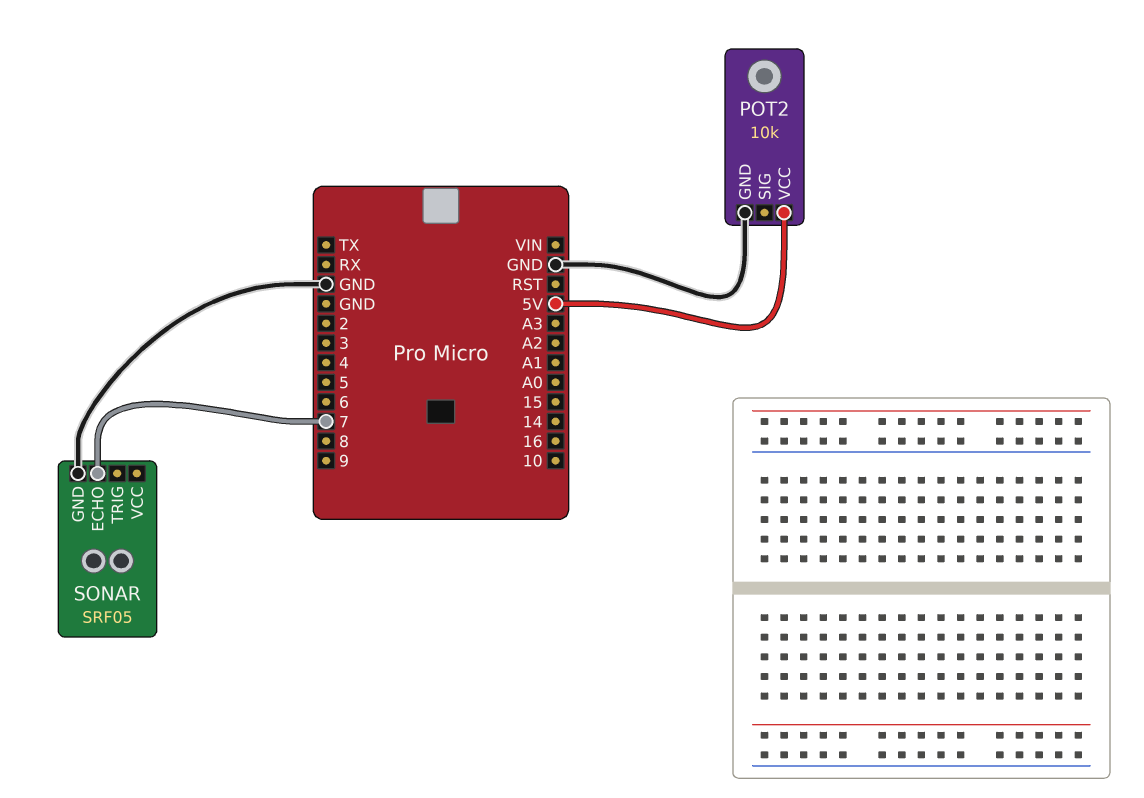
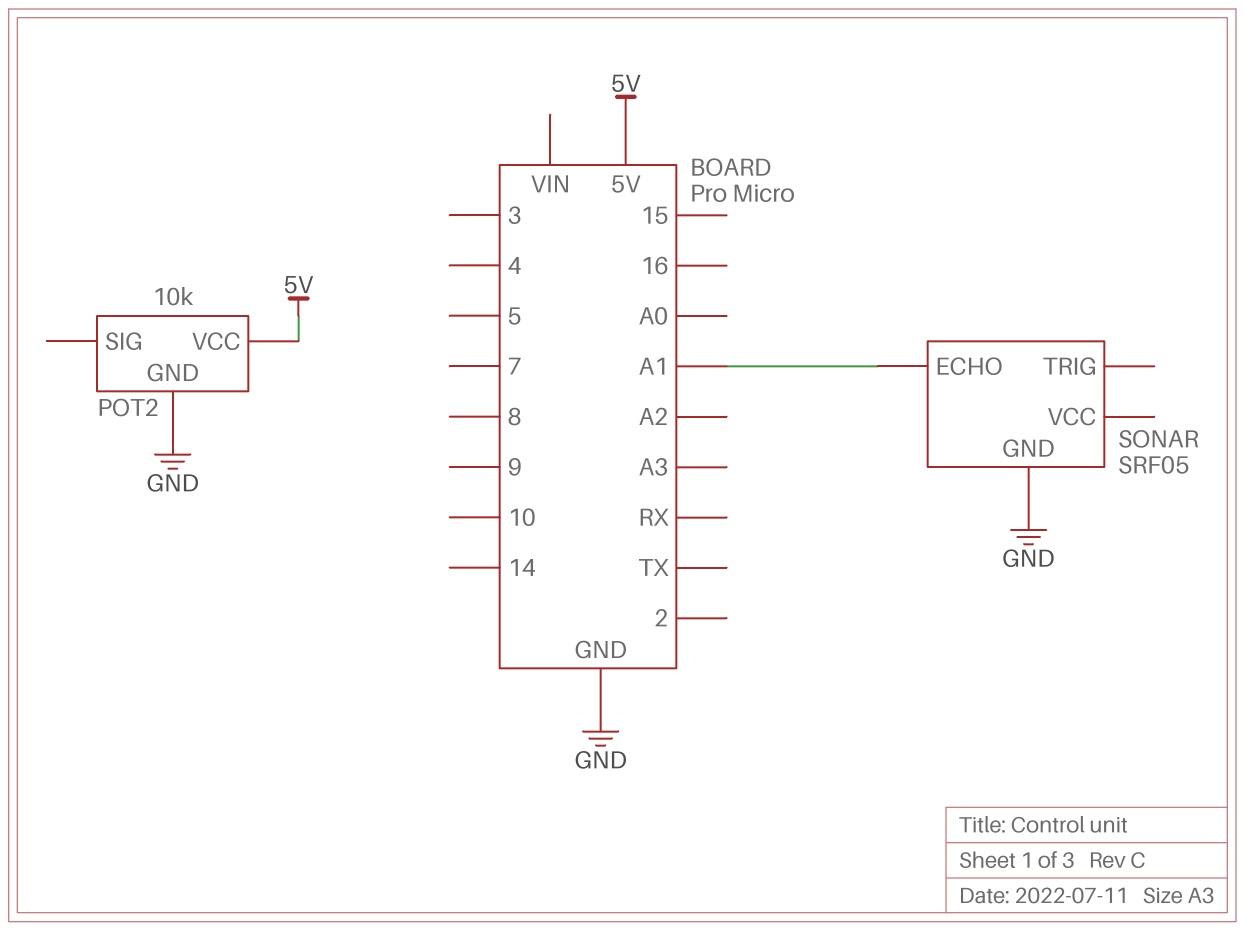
SONAR pin ECHO: 7 -> A1

